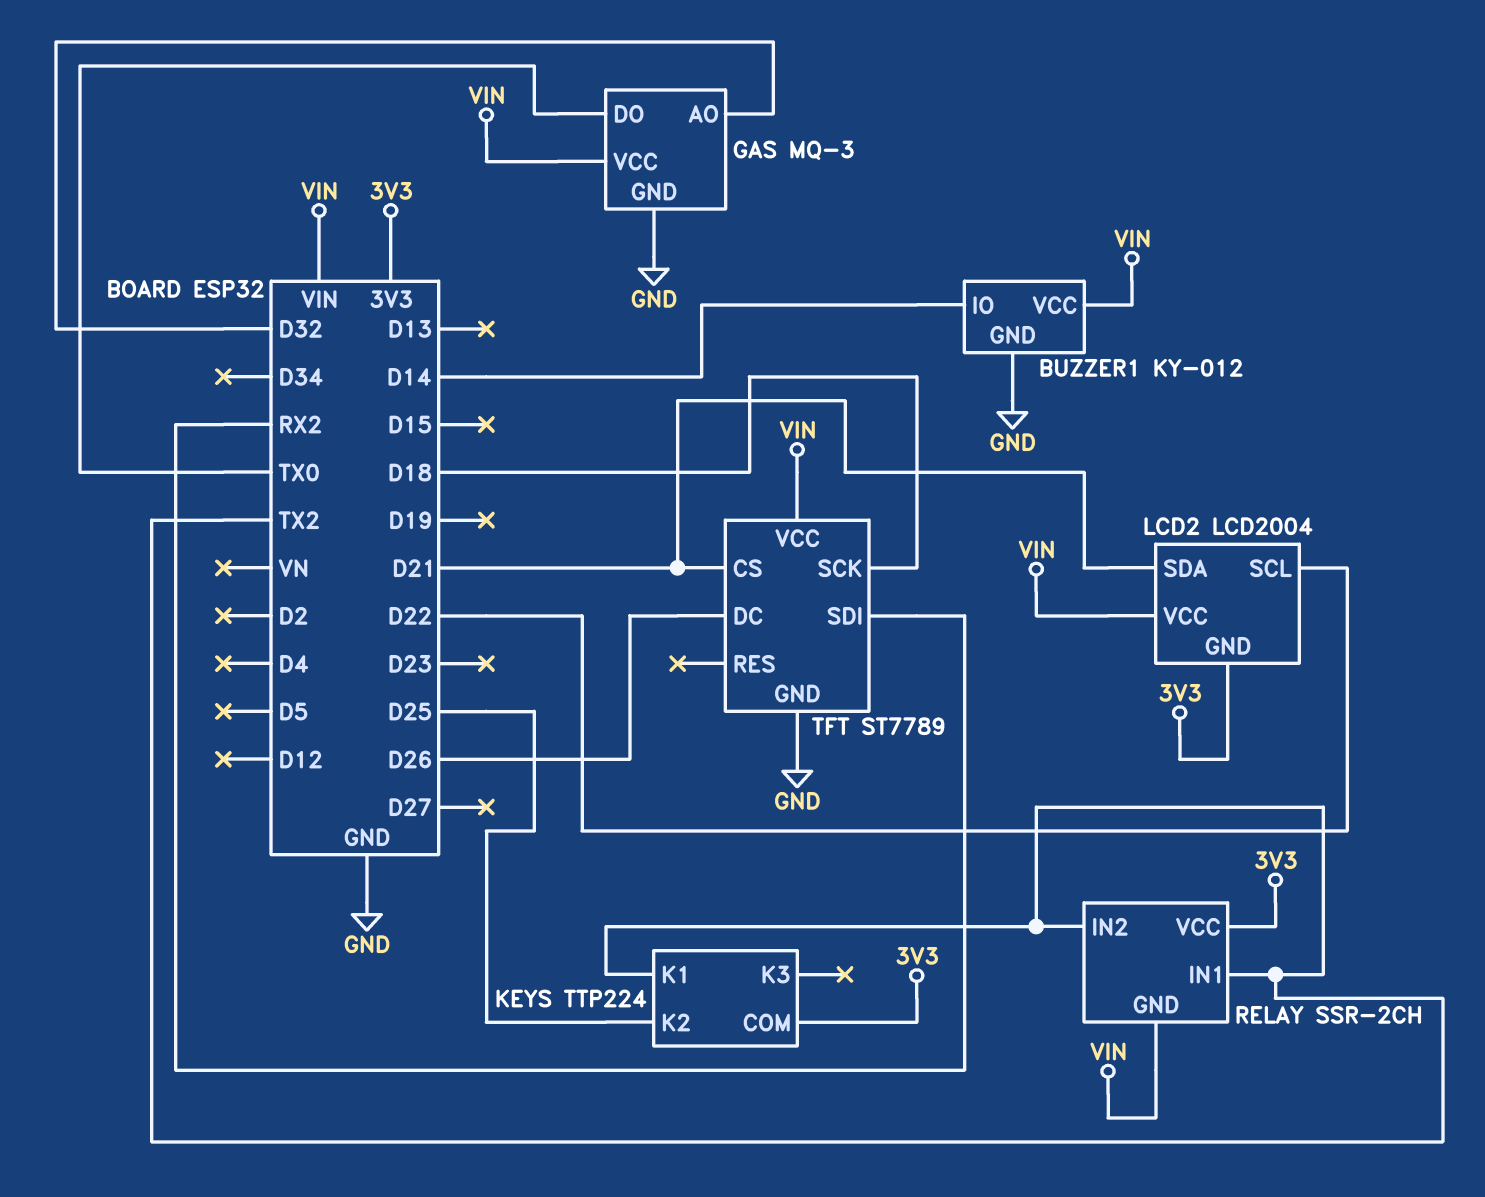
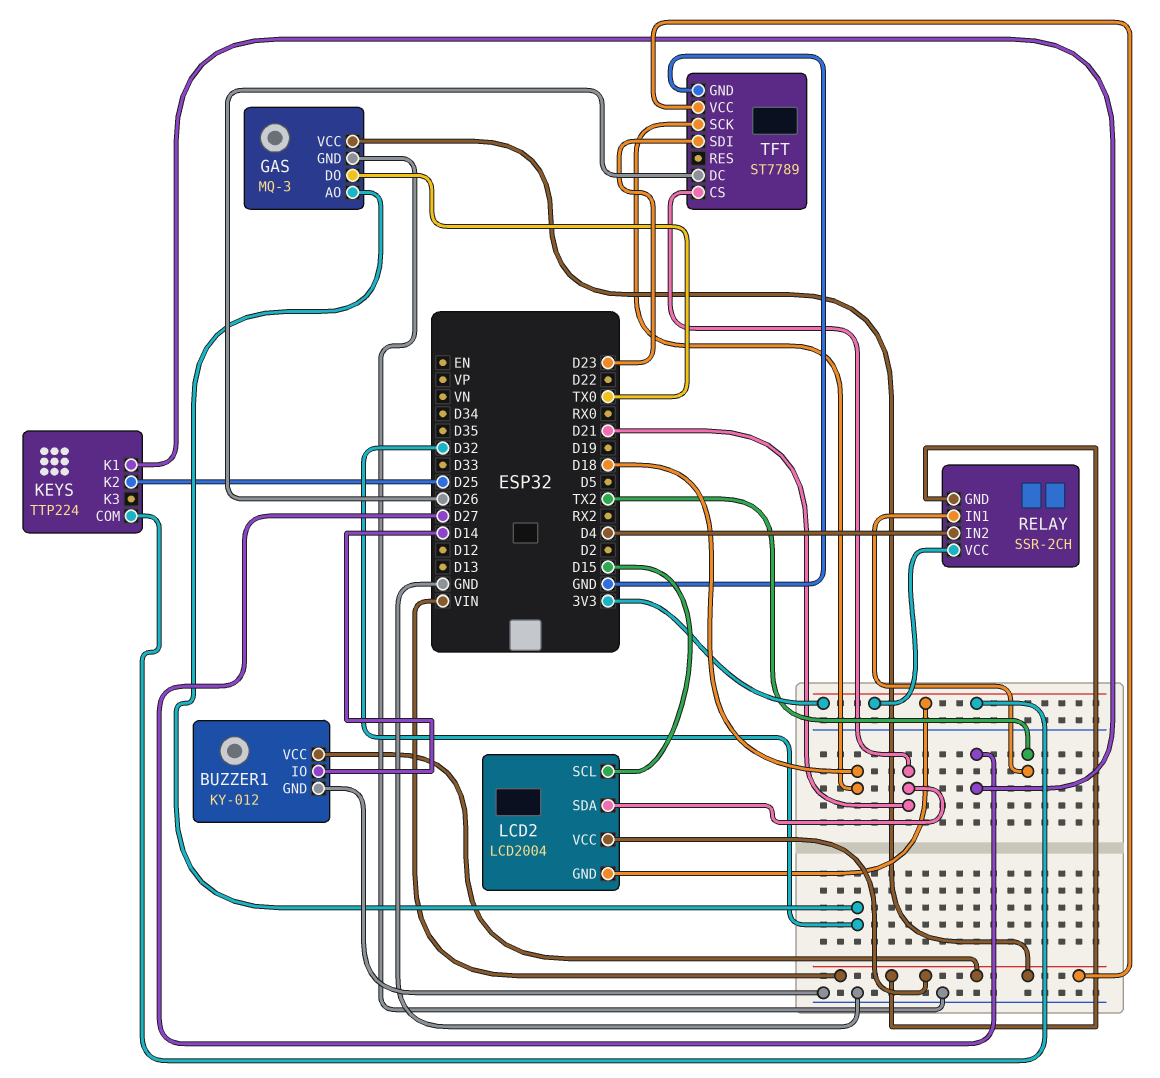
KEYS pin K1: TX2 -> D27
LCD2 pin SCL: D22 -> D15
RELAY pin IN2: TX2 -> D4
TFT pin SDI: RX2 -> D23

